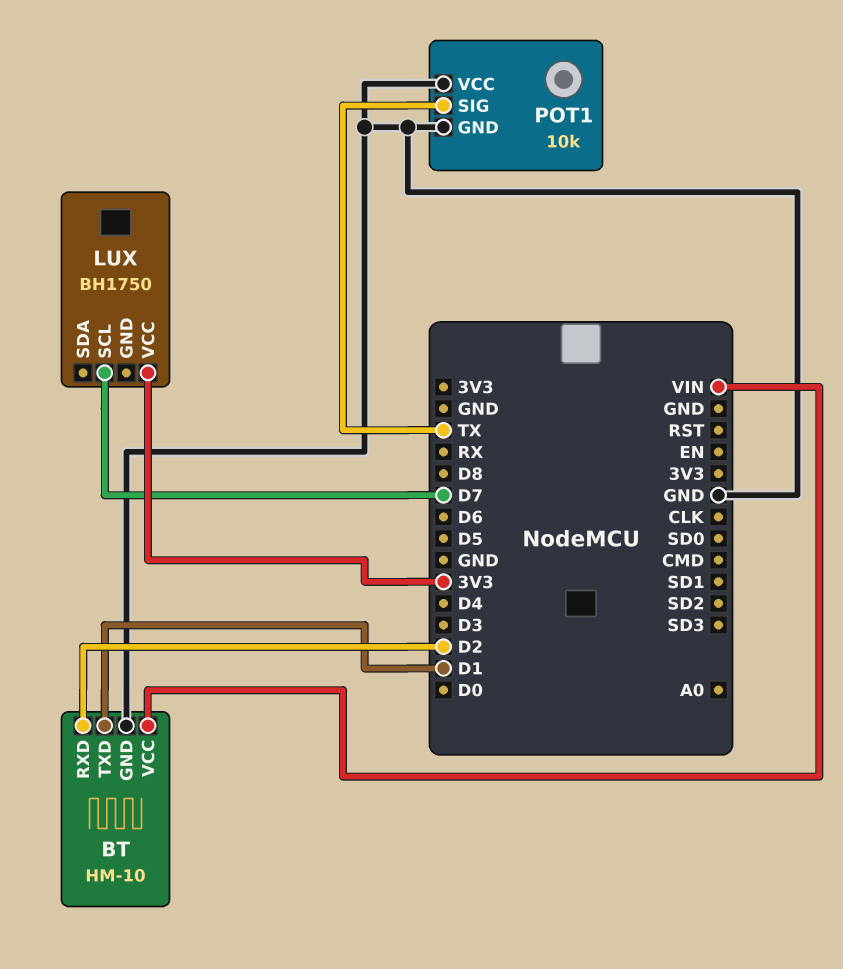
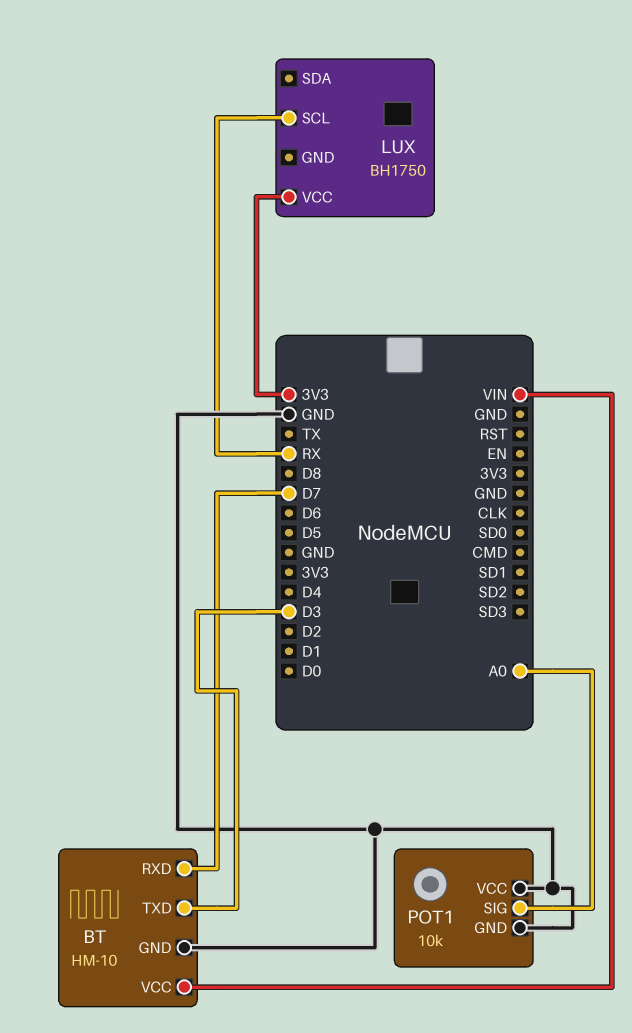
BT pin RXD: D2 -> D7
BT pin TXD: D1 -> D3
LUX pin SCL: D7 -> RX
POT1 pin SIG: TX -> A0

